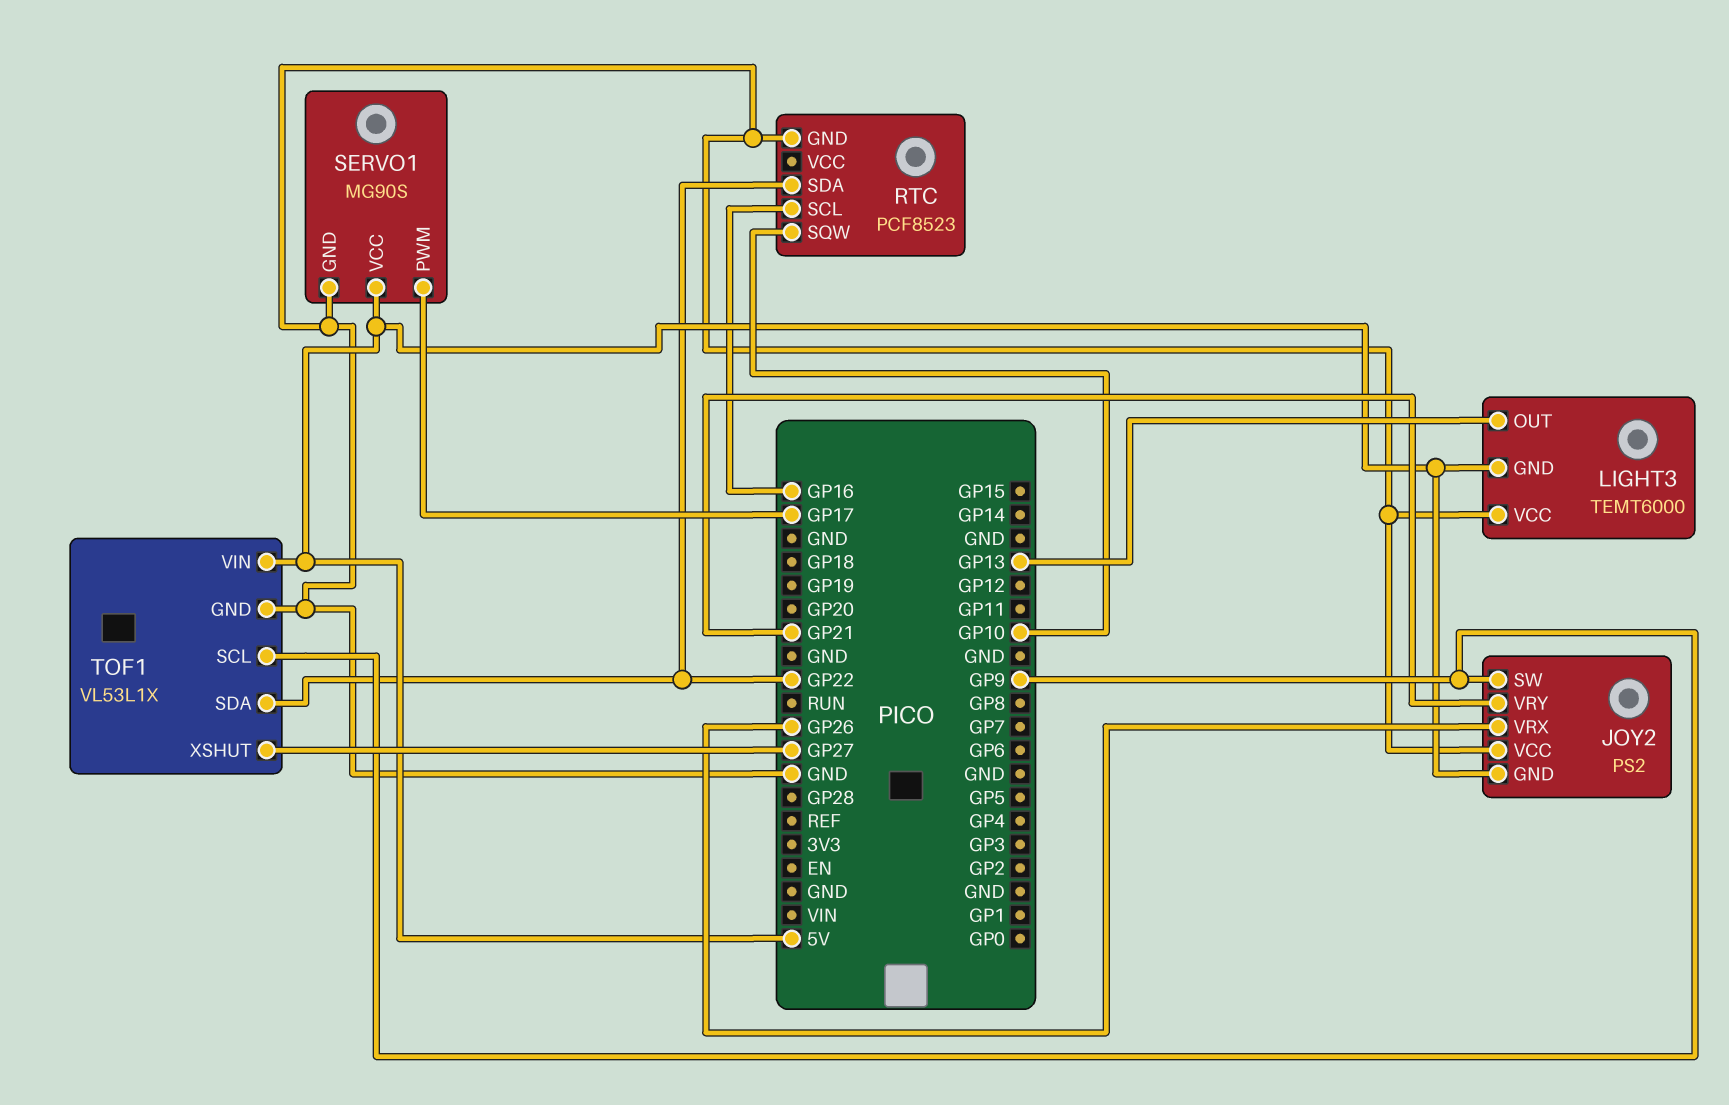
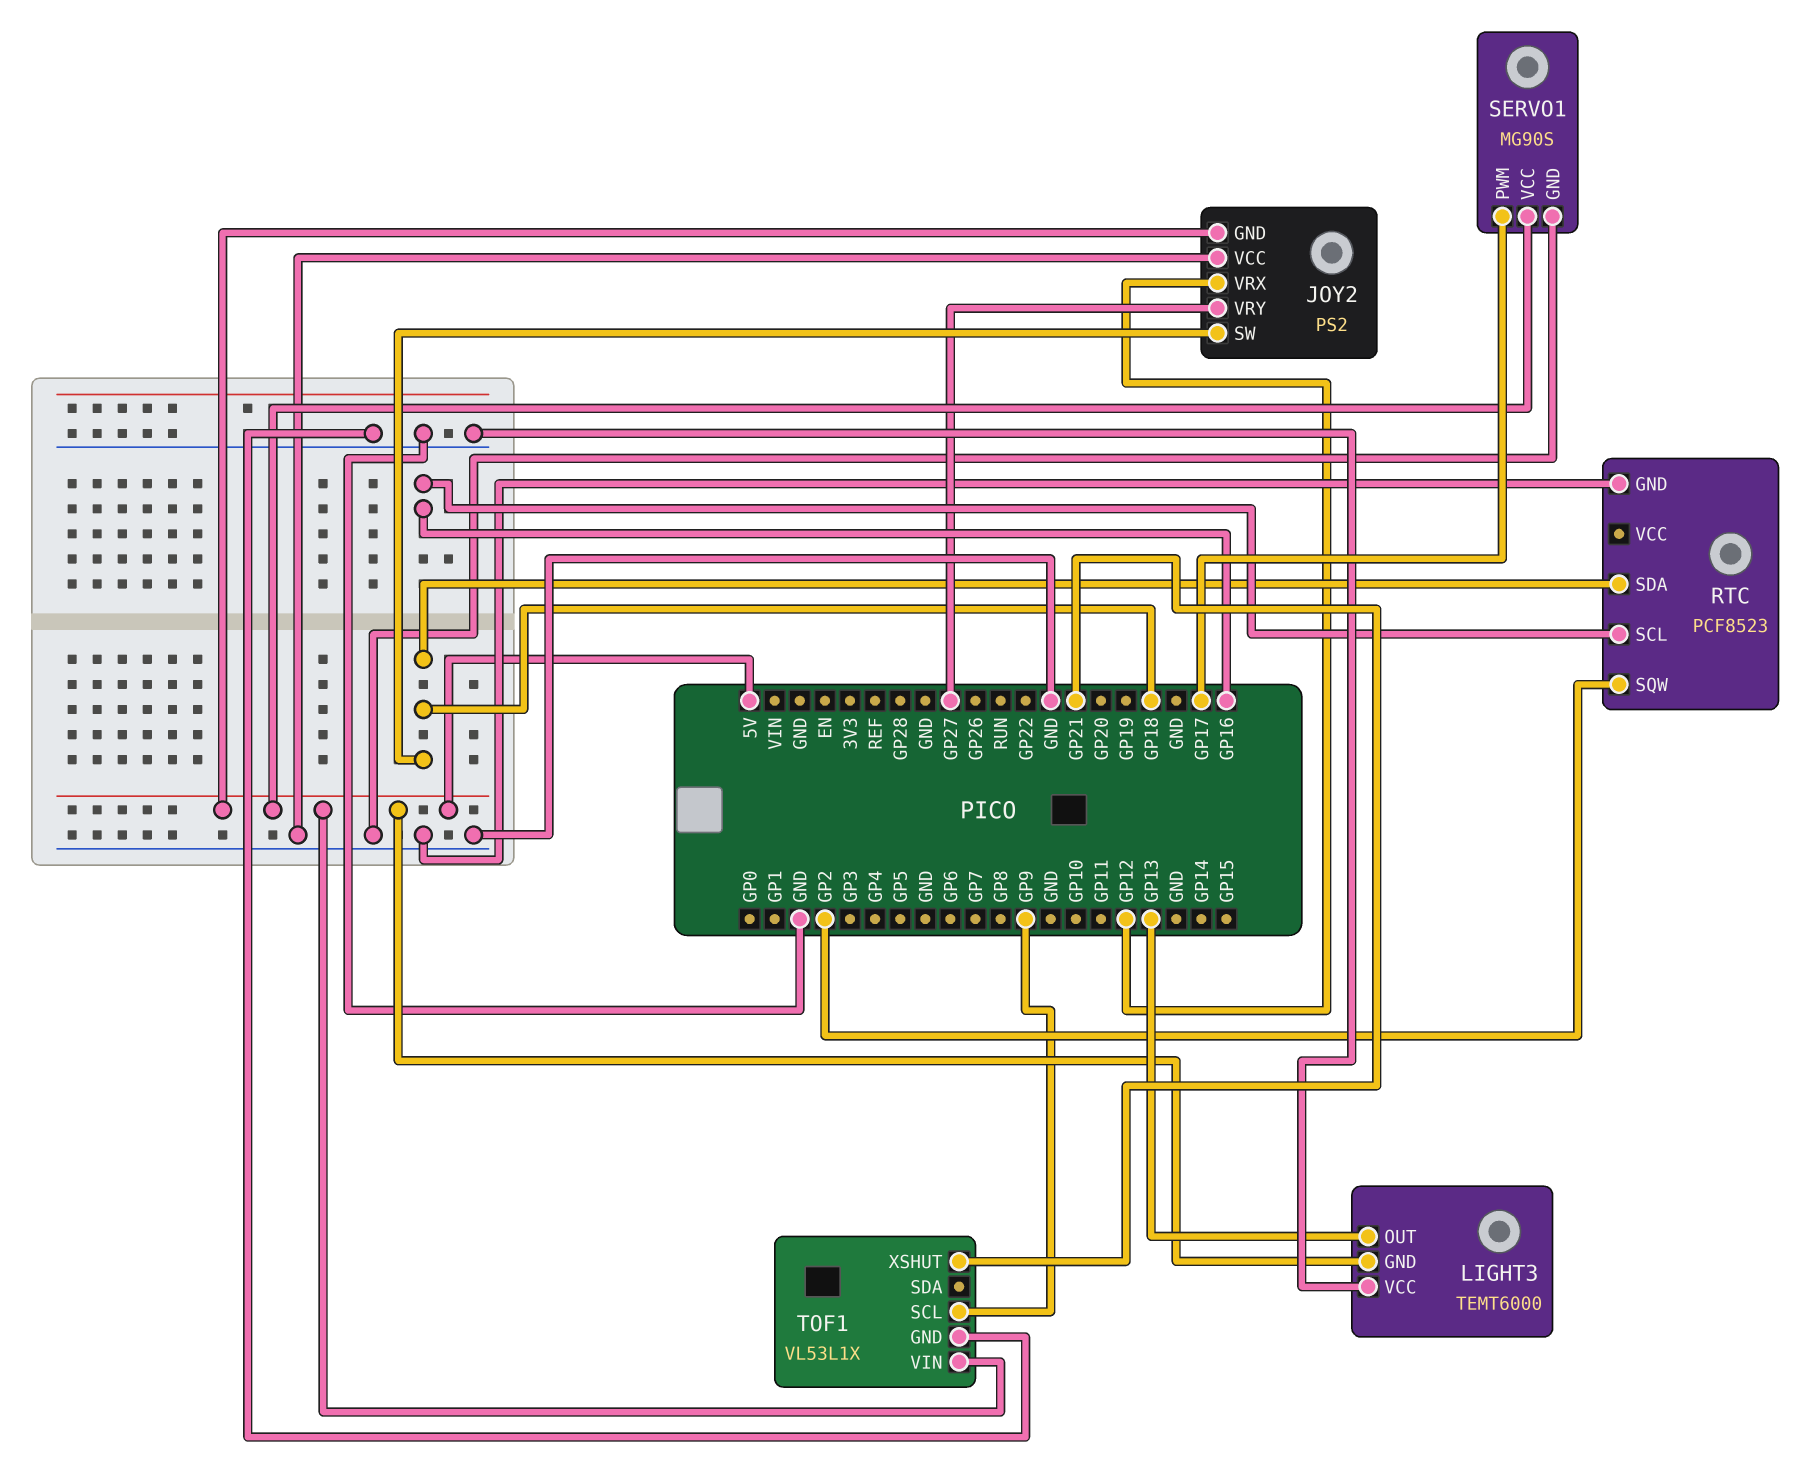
JOY2 pin SW: GP9 -> GP18
JOY2 pin VRX: GP26 -> GP12
JOY2 pin VRY: GP21 -> GP27
RTC pin SDA: GP22 -> GP18
RTC pin SQW: GP10 -> GP2
TOF1 pin SDA: GP22 -> none
TOF1 pin XSHUT: GP27 -> GP21

